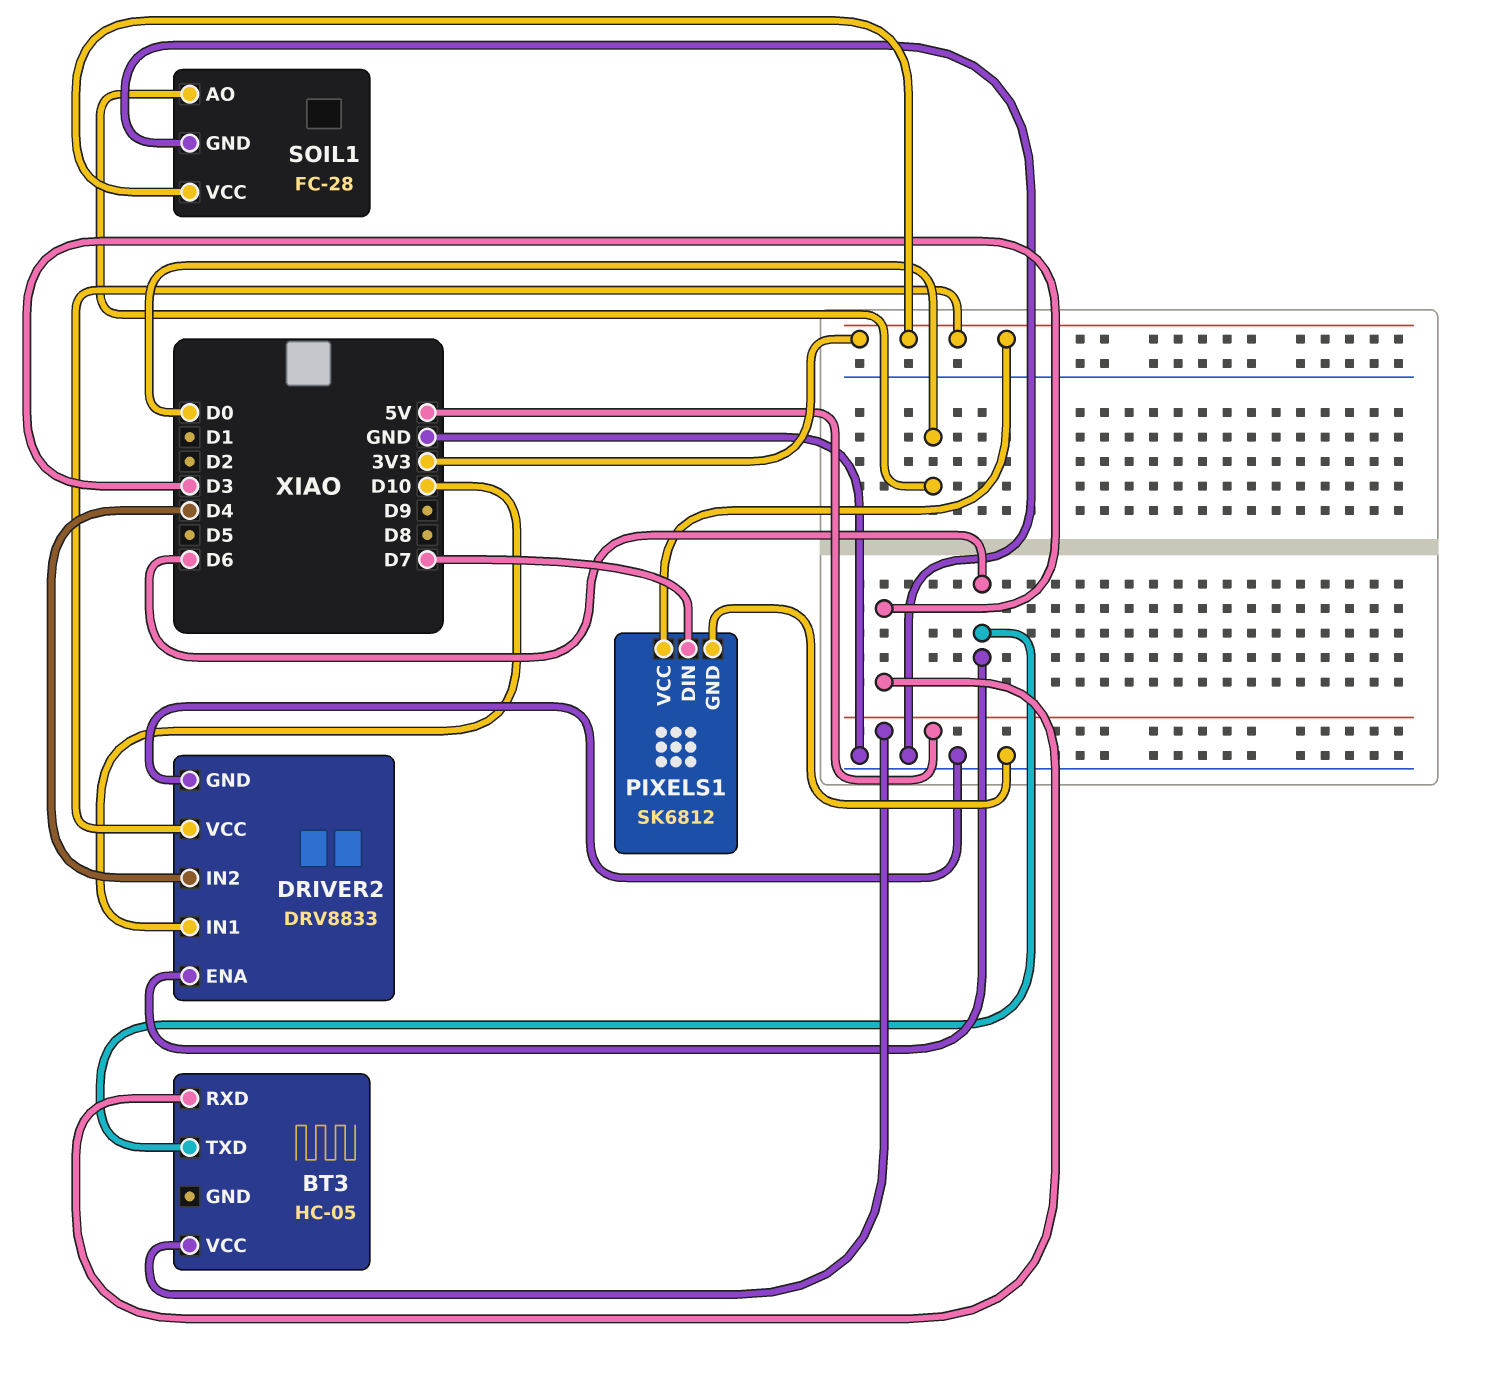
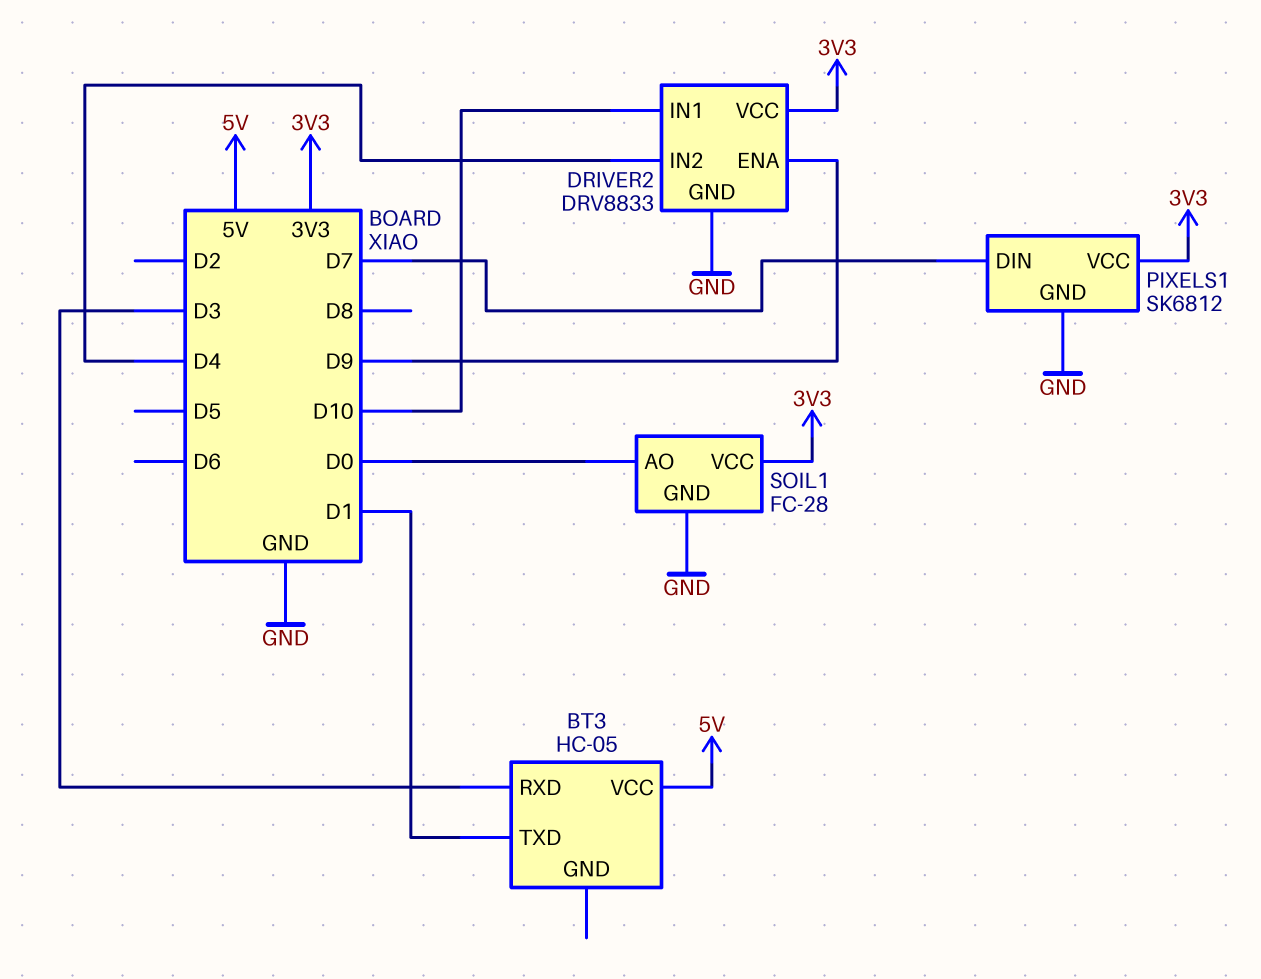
BT3 pin TXD: D6 -> D1
DRIVER2 pin ENA: D6 -> D9

